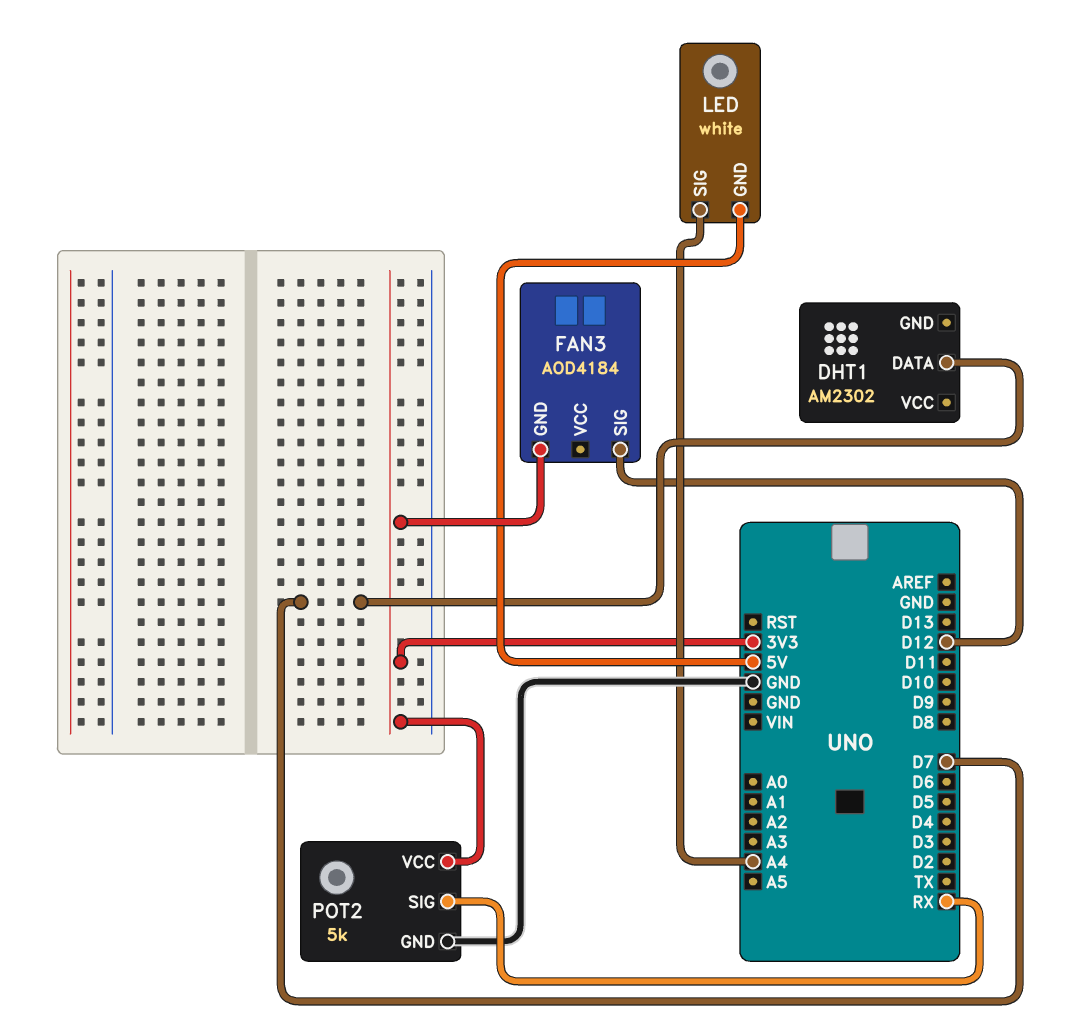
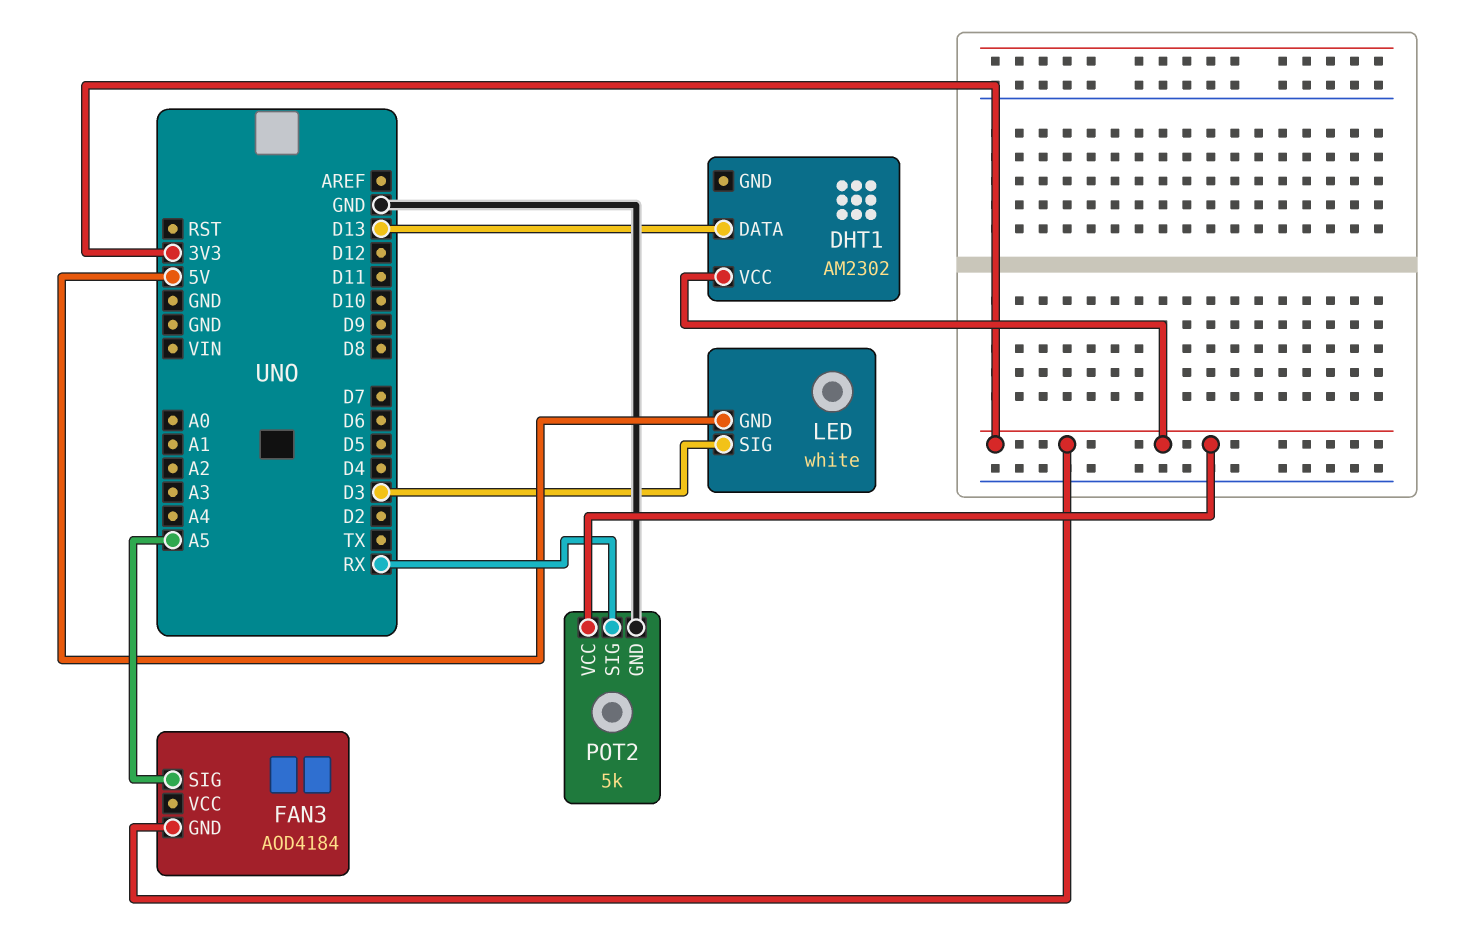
DHT1 pin DATA: D7 -> D13
DHT1 pin VCC: none -> 3V3
FAN3 pin SIG: D12 -> A5
LED pin SIG: A4 -> D3

